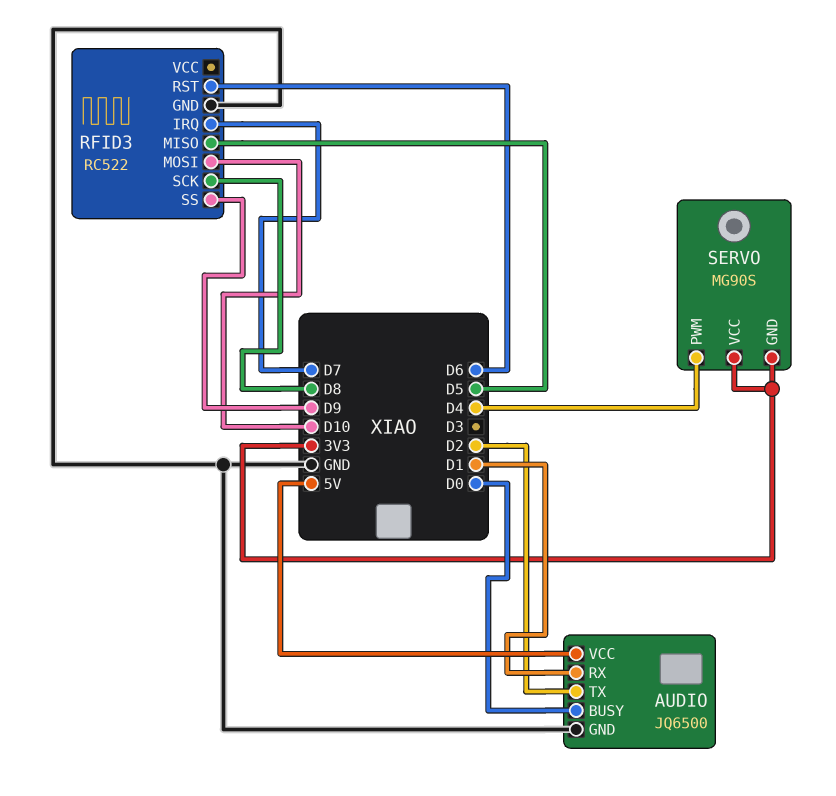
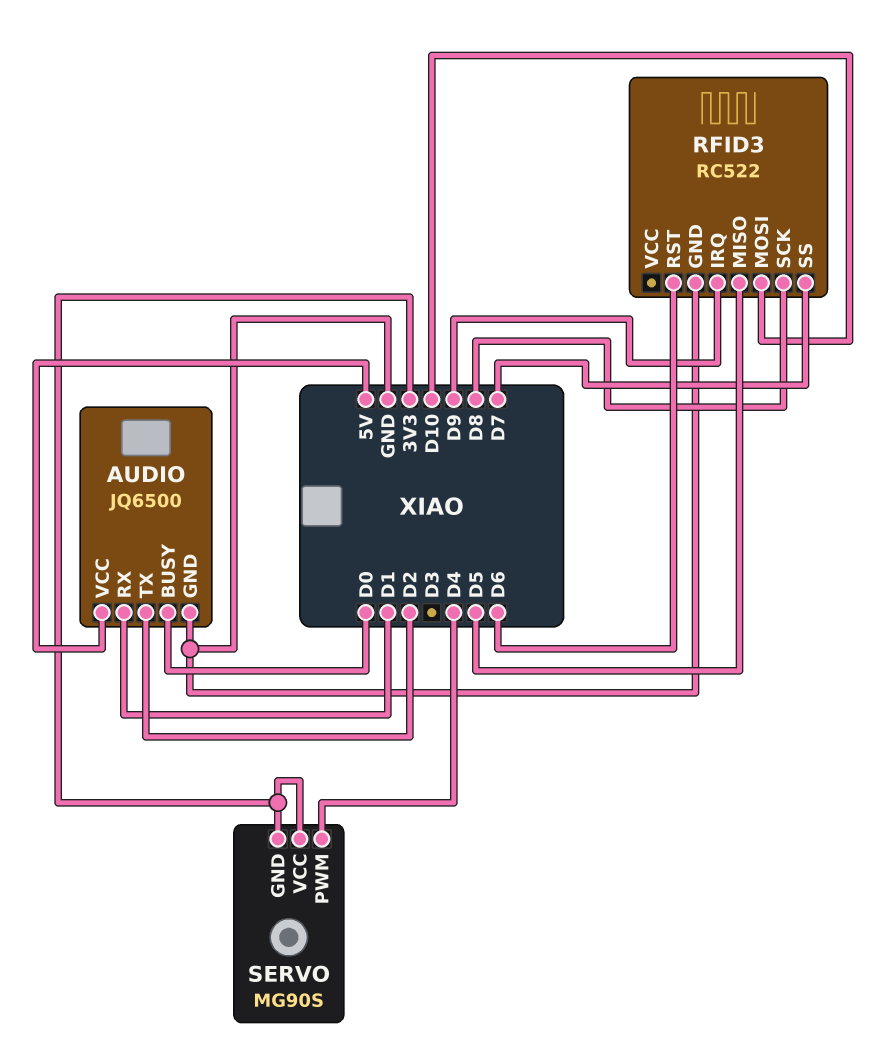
RFID3 pin IRQ: D7 -> D9
RFID3 pin SS: D9 -> D7

